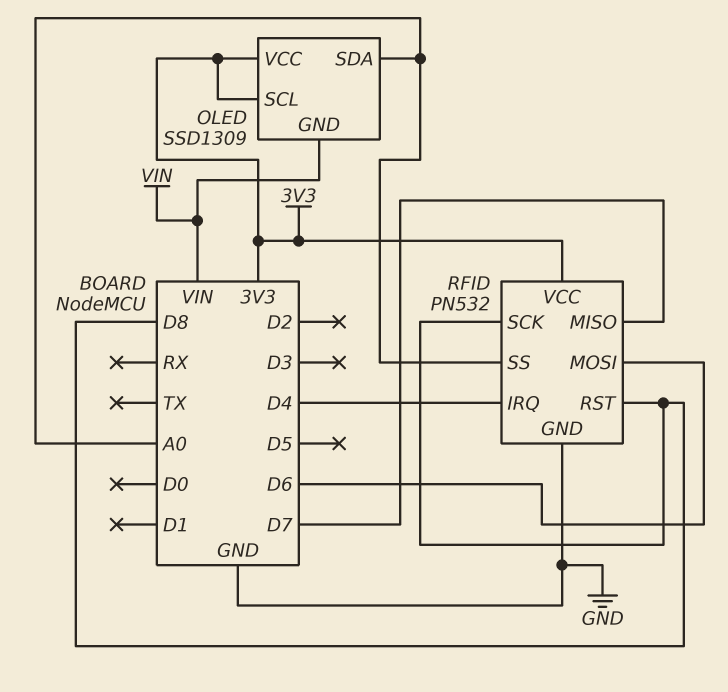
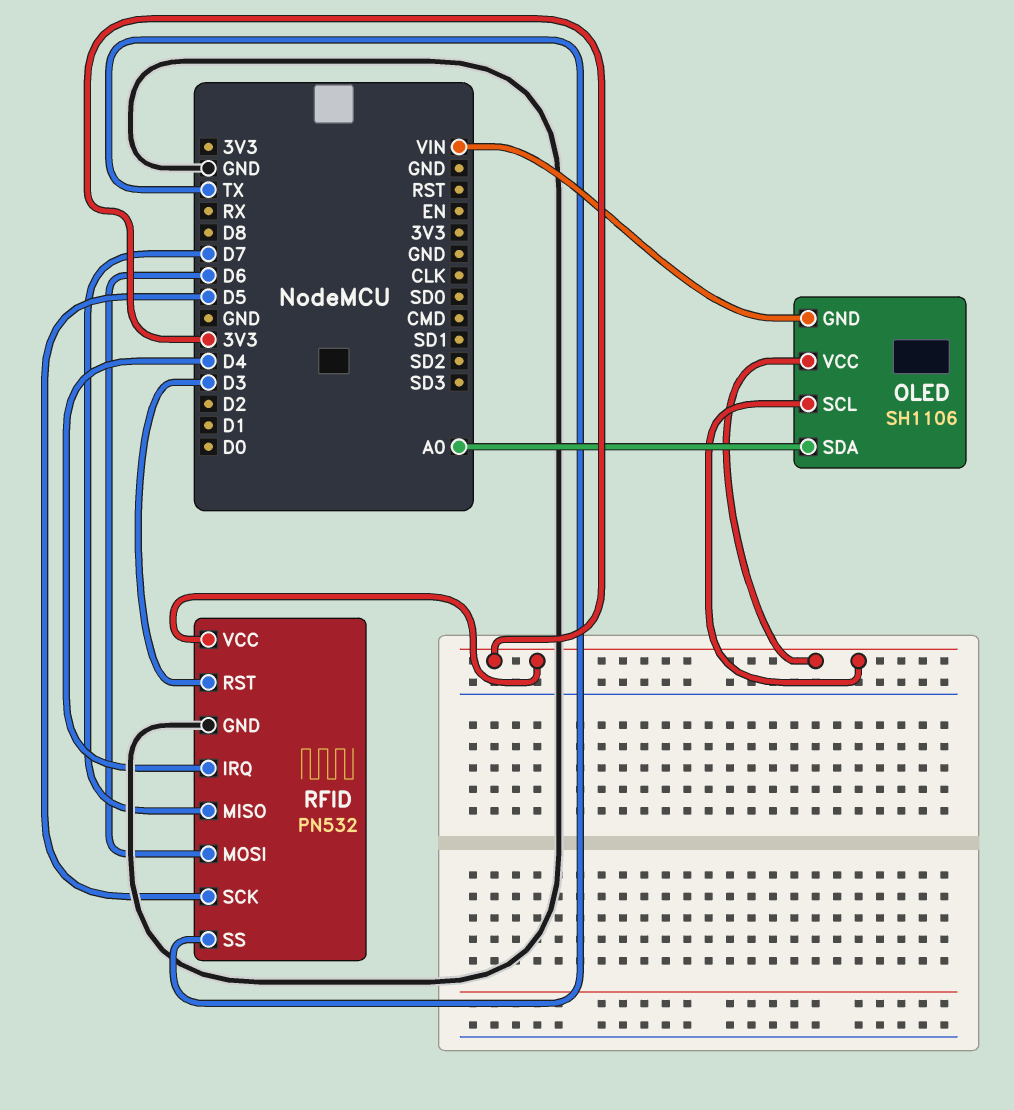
OLED: SSD1309 -> SH1106
RFID pin RST: D8 -> D3
RFID pin SCK: D8 -> D5
RFID pin SS: A0 -> TX

